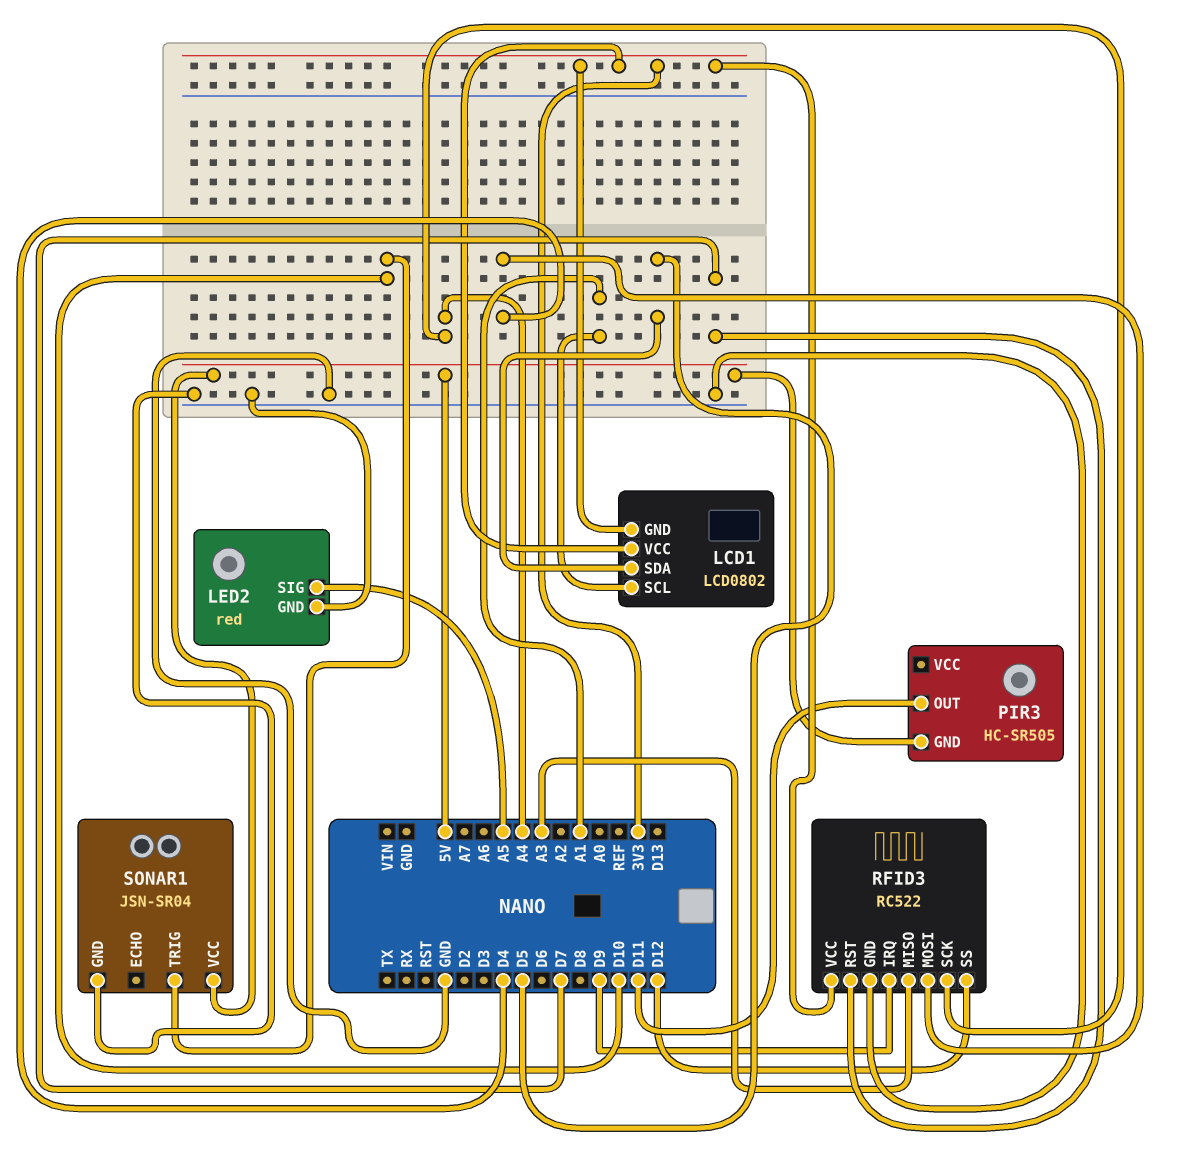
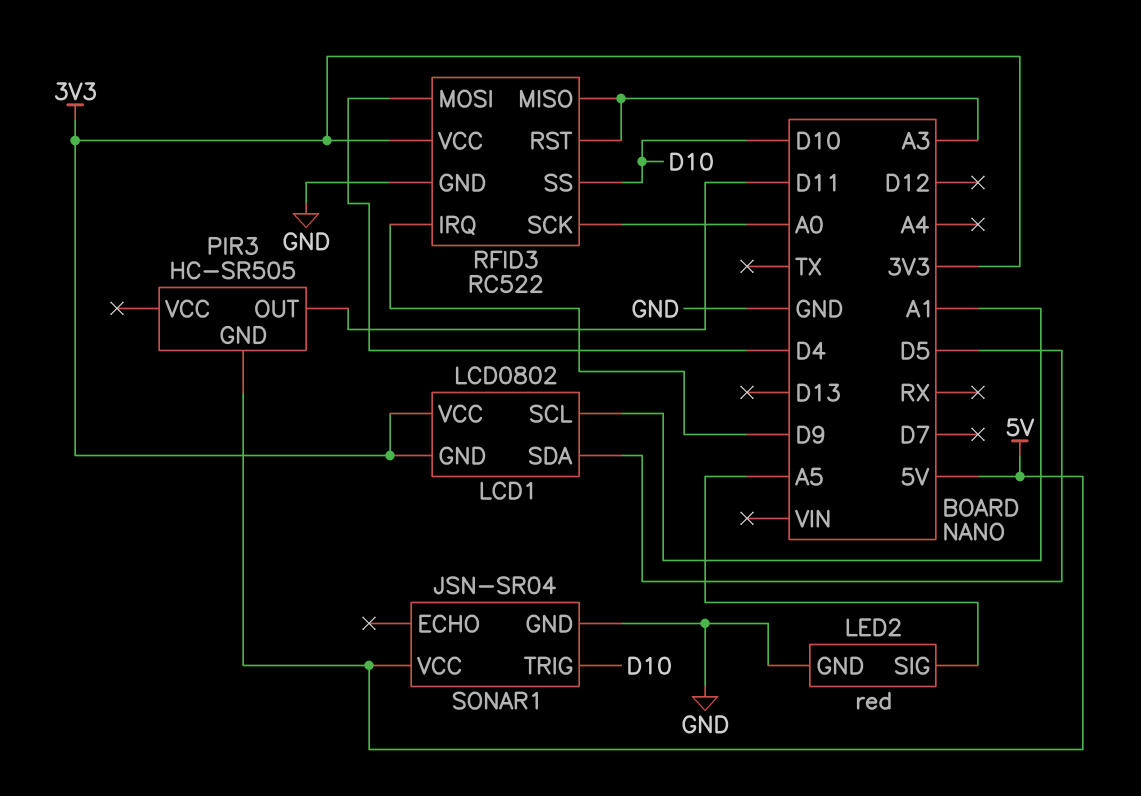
RFID3 pin RST: D7 -> A3
RFID3 pin SCK: A4 -> A0
RFID3 pin SS: D12 -> D10

